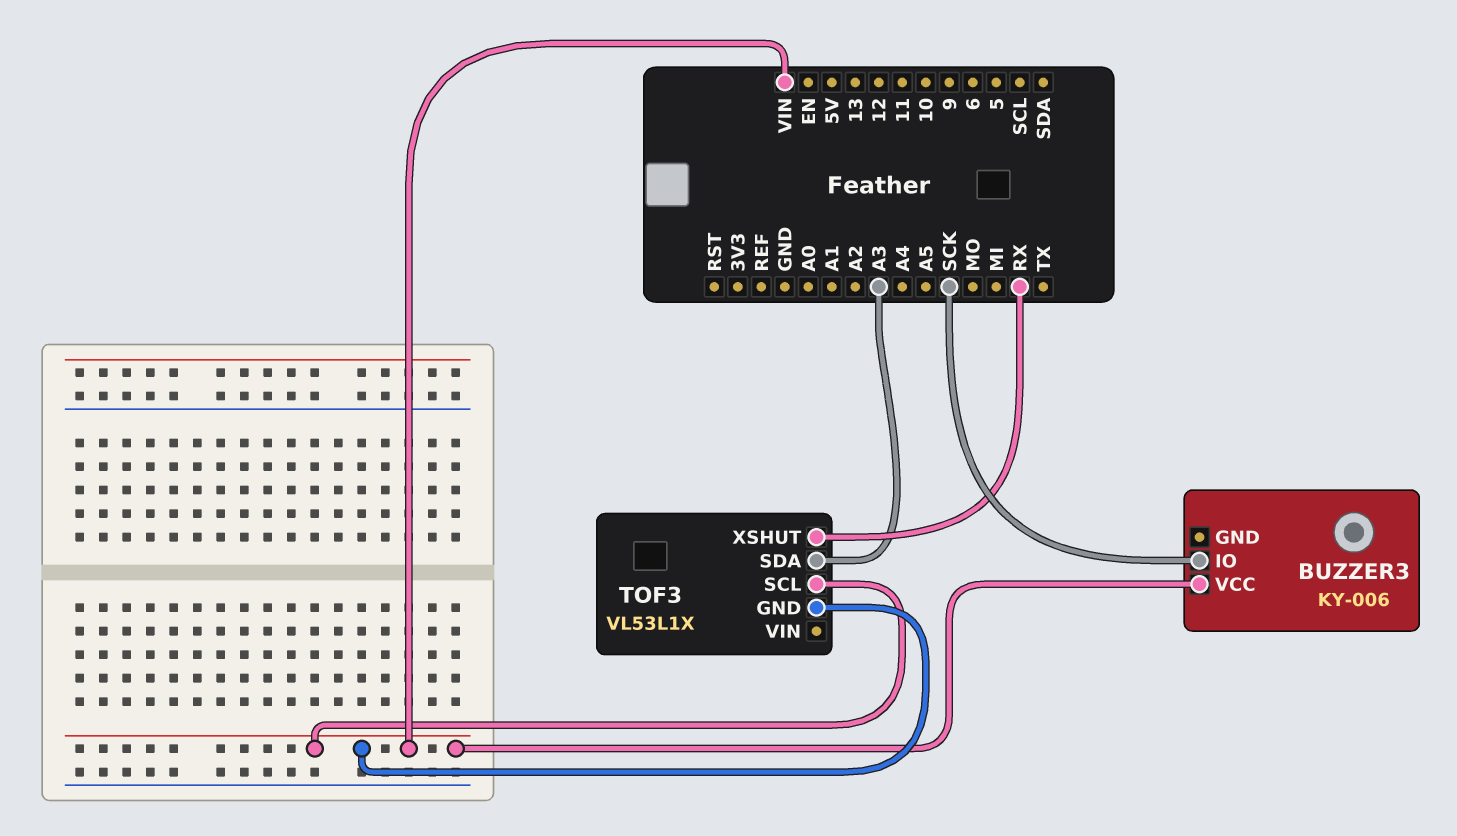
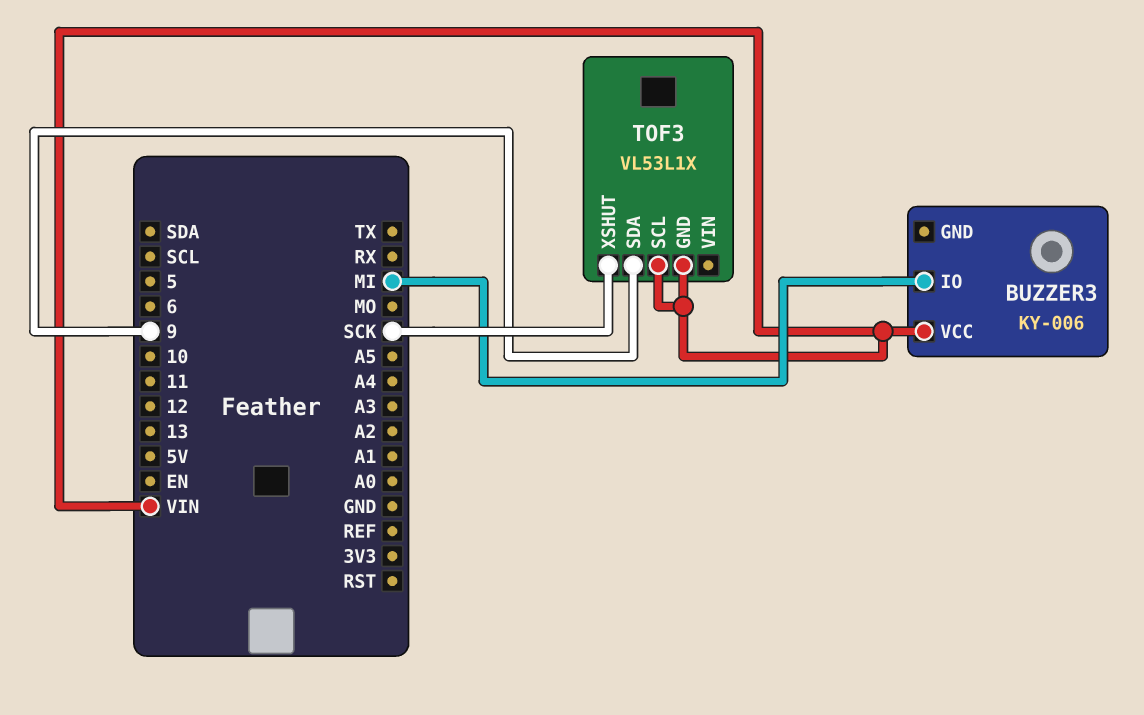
BUZZER3 pin IO: SCK -> MI
TOF3 pin SDA: A3 -> 9
TOF3 pin XSHUT: RX -> SCK

